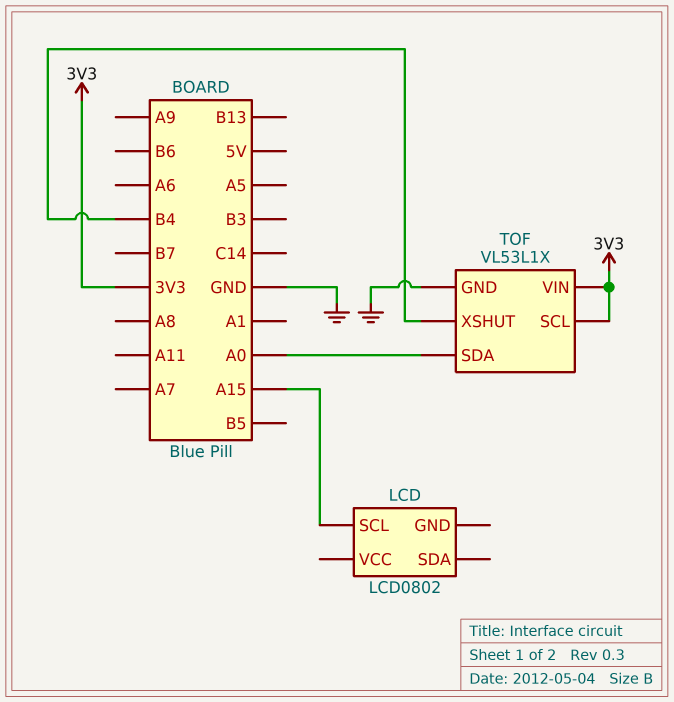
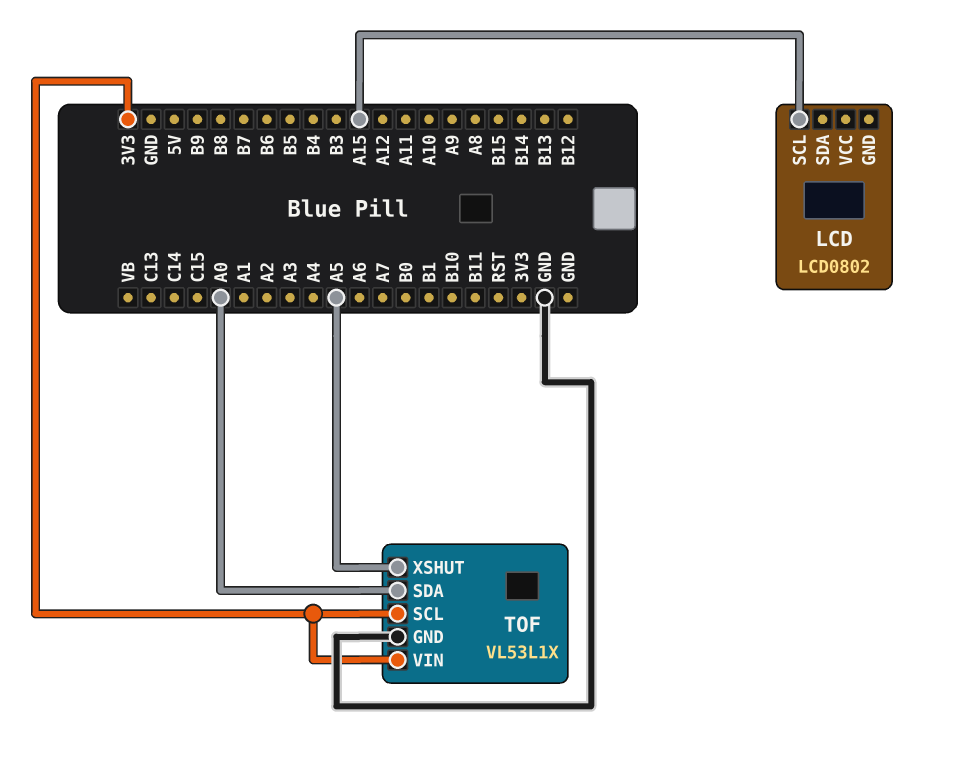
TOF pin XSHUT: B4 -> A5

